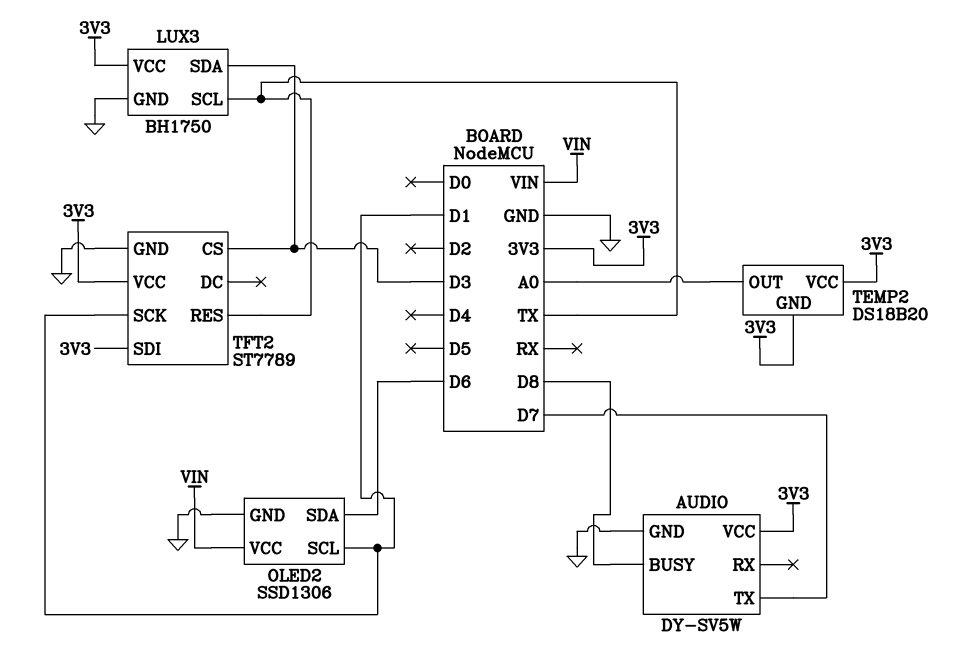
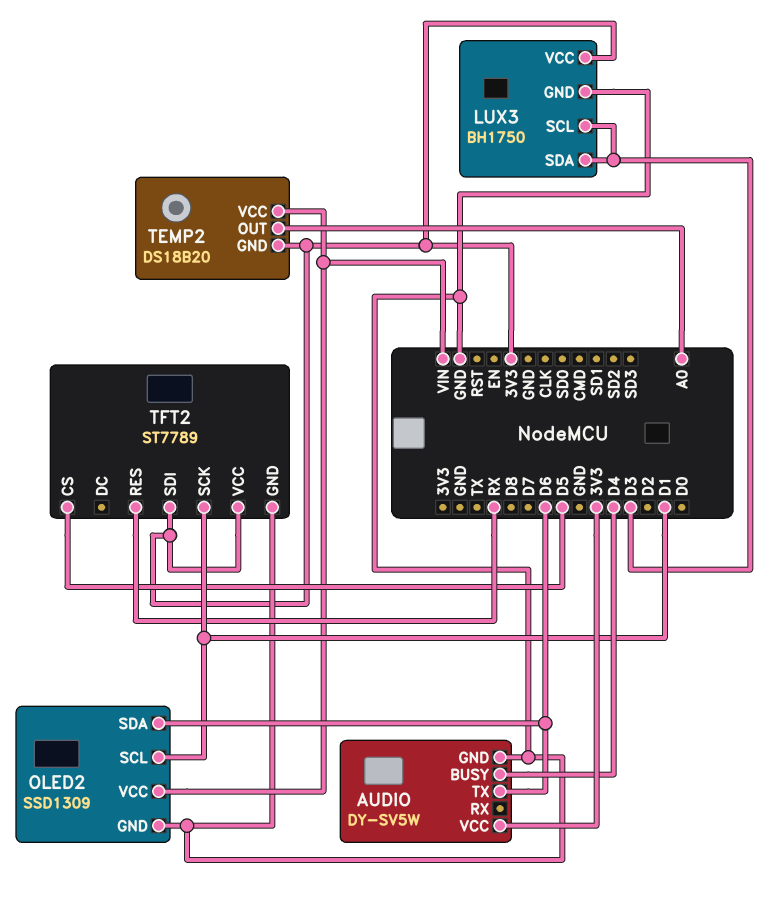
AUDIO pin BUSY: D8 -> D4
AUDIO pin TX: D7 -> D6
LUX3 pin SCL: TX -> D3
OLED2: SSD1306 -> SSD1309
TEMP2 pin VCC: 3V3 -> VIN
TFT2 pin CS: D3 -> D5
TFT2 pin RES: TX -> RX

